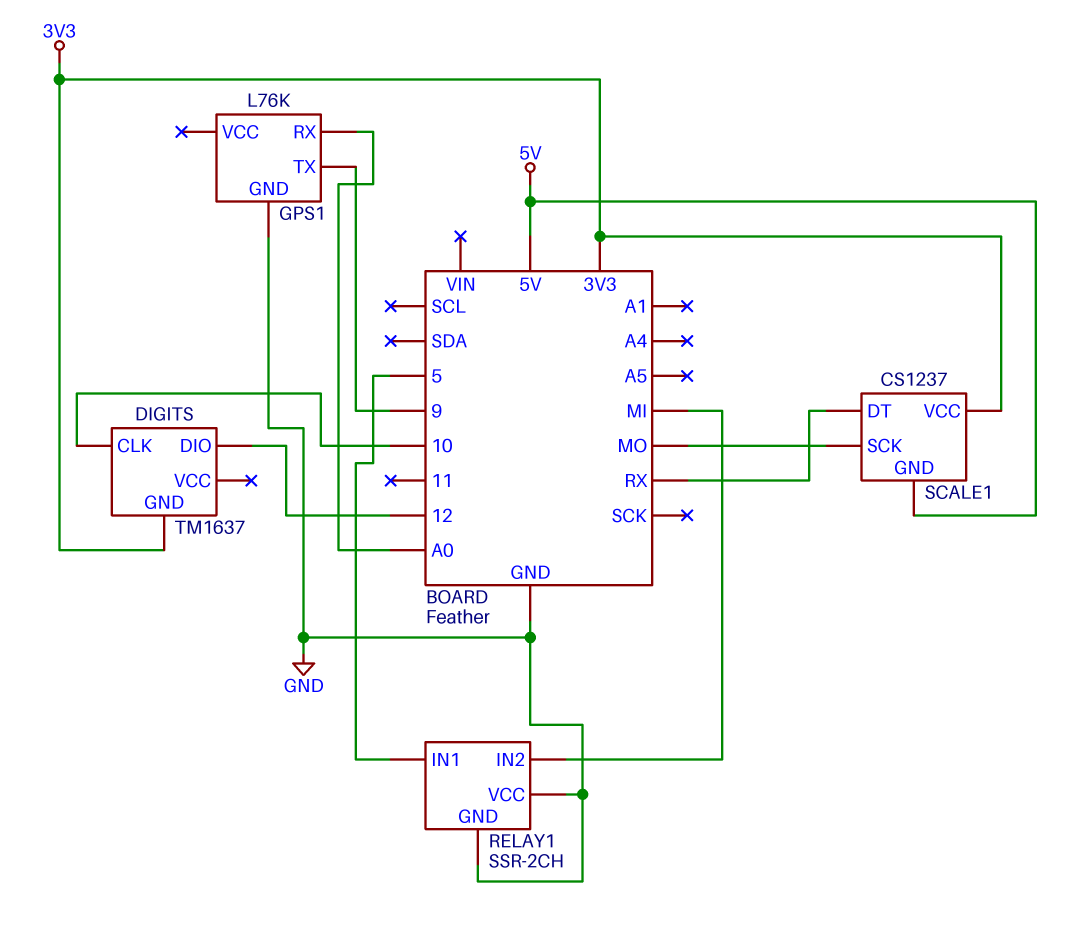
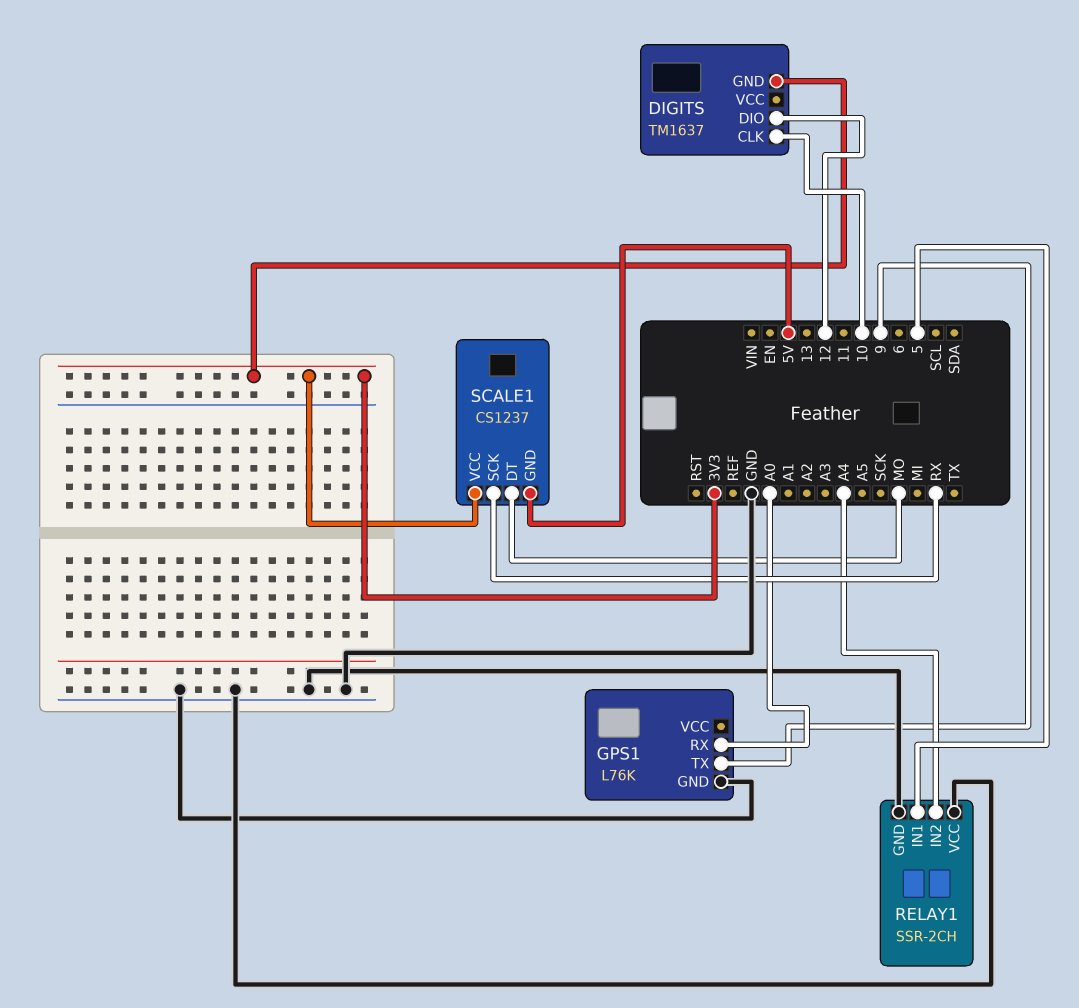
RELAY1 pin IN2: MI -> A4
SCALE1 pin DT: RX -> MO
SCALE1 pin SCK: MO -> RX

